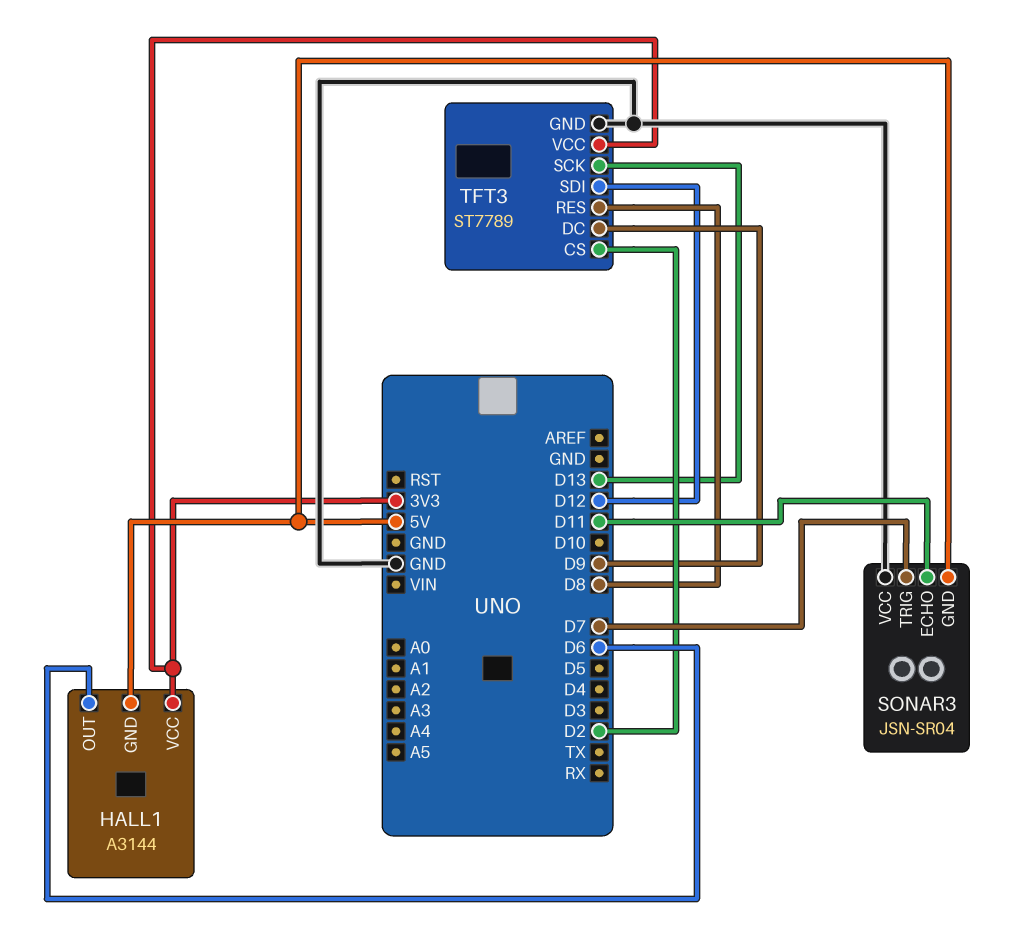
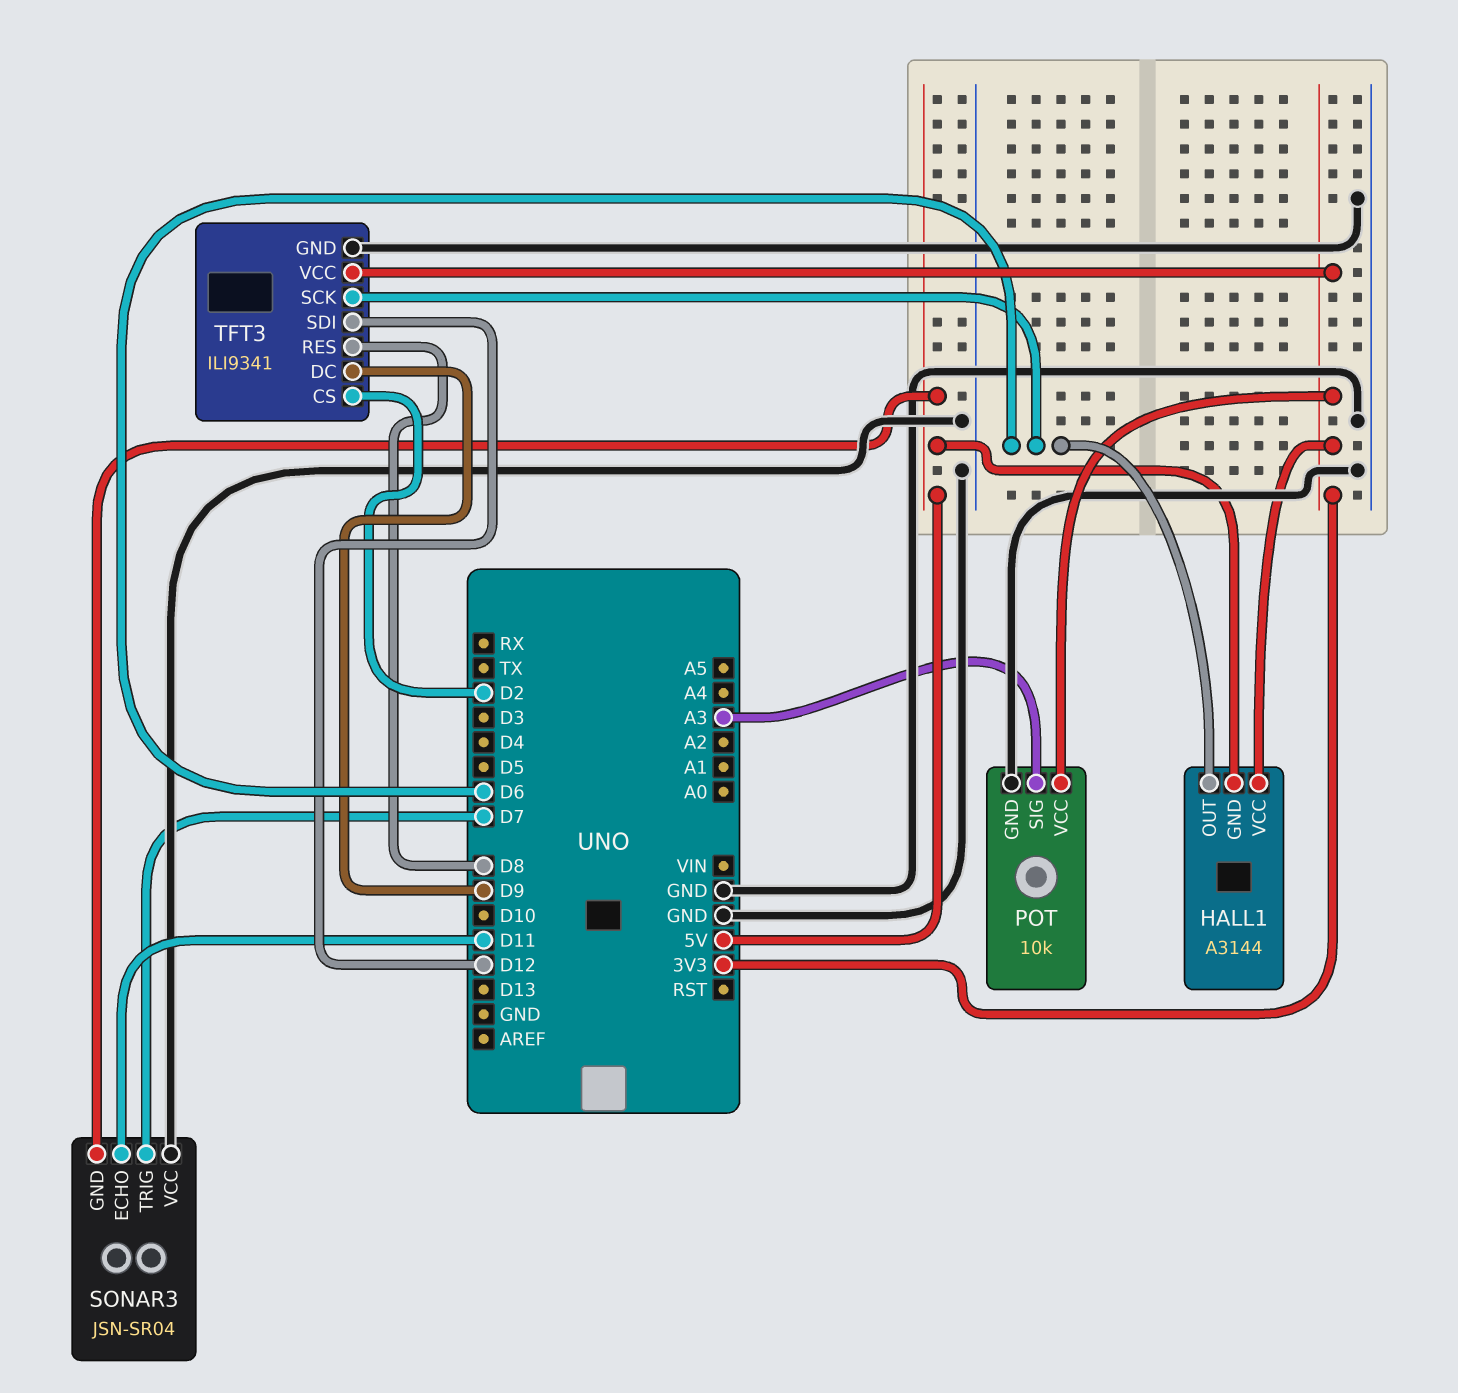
POT: none -> 10k
POT pin GND: none -> GND
POT pin SIG: none -> A3
POT pin VCC: none -> 3V3
TFT3: ST7789 -> ILI9341
TFT3 pin SCK: D13 -> D6

